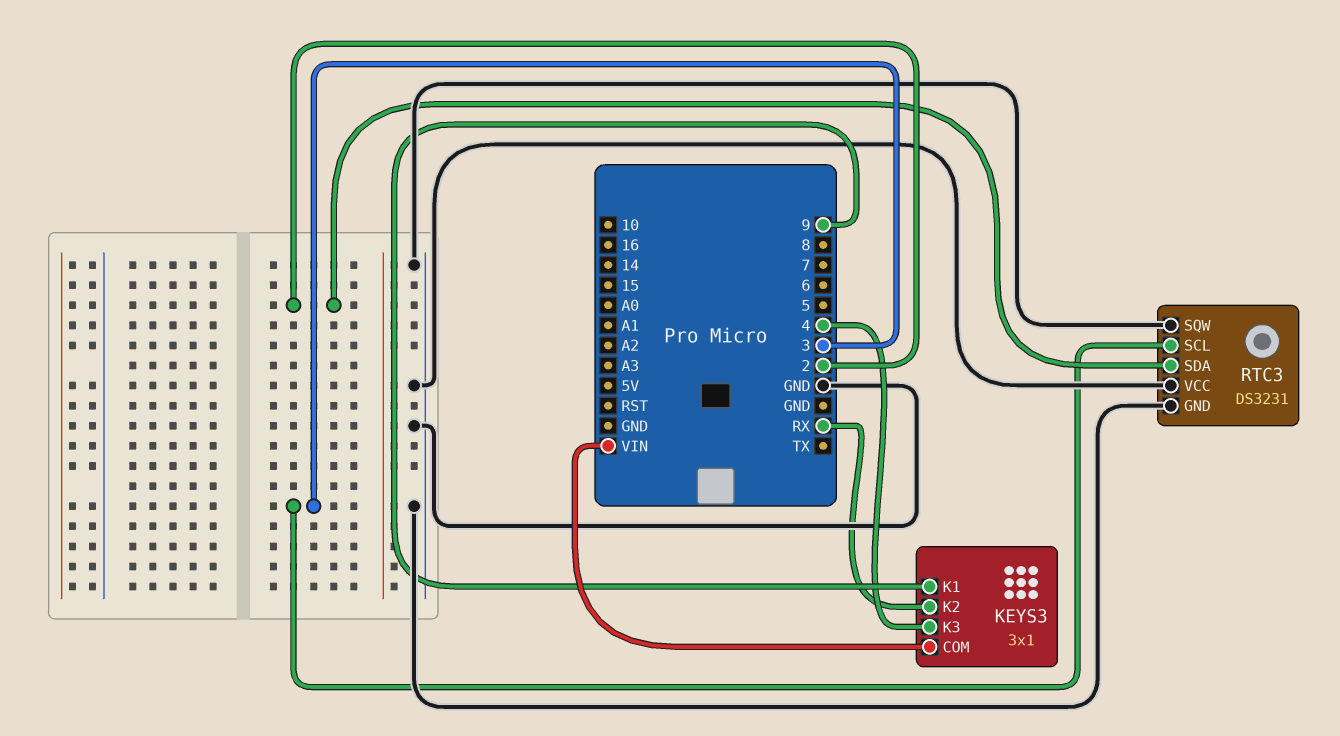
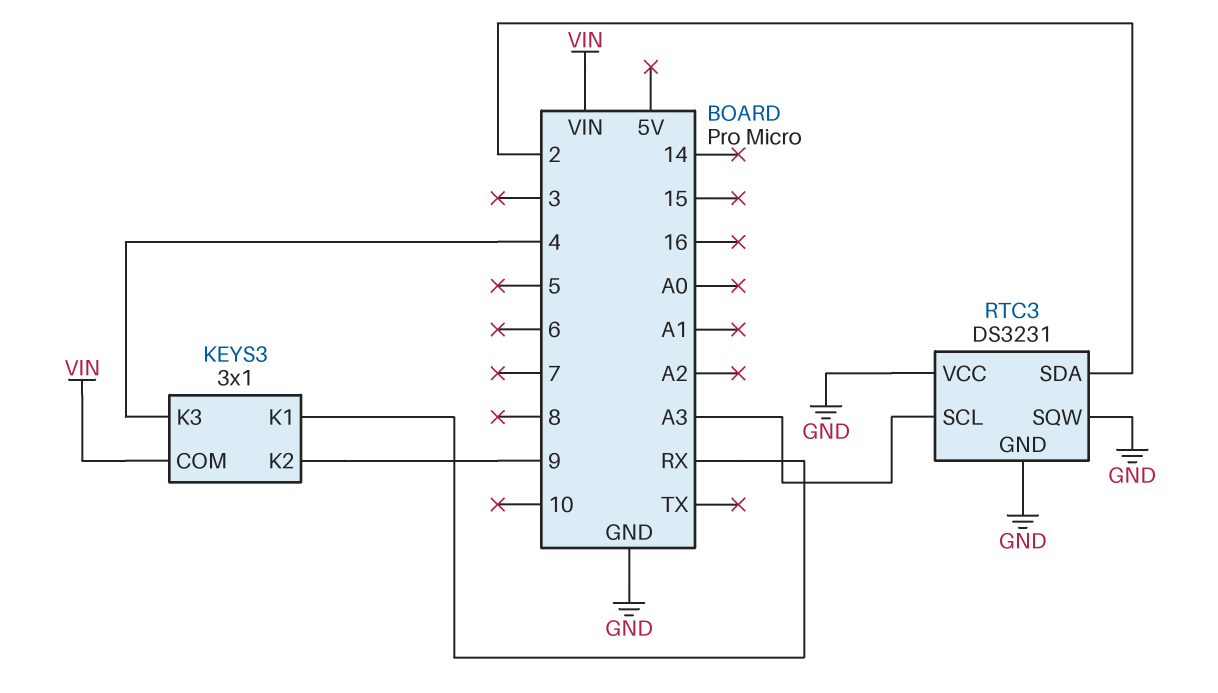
KEYS3 pin K1: 9 -> RX
KEYS3 pin K2: RX -> 9
RTC3 pin SCL: 3 -> A3

